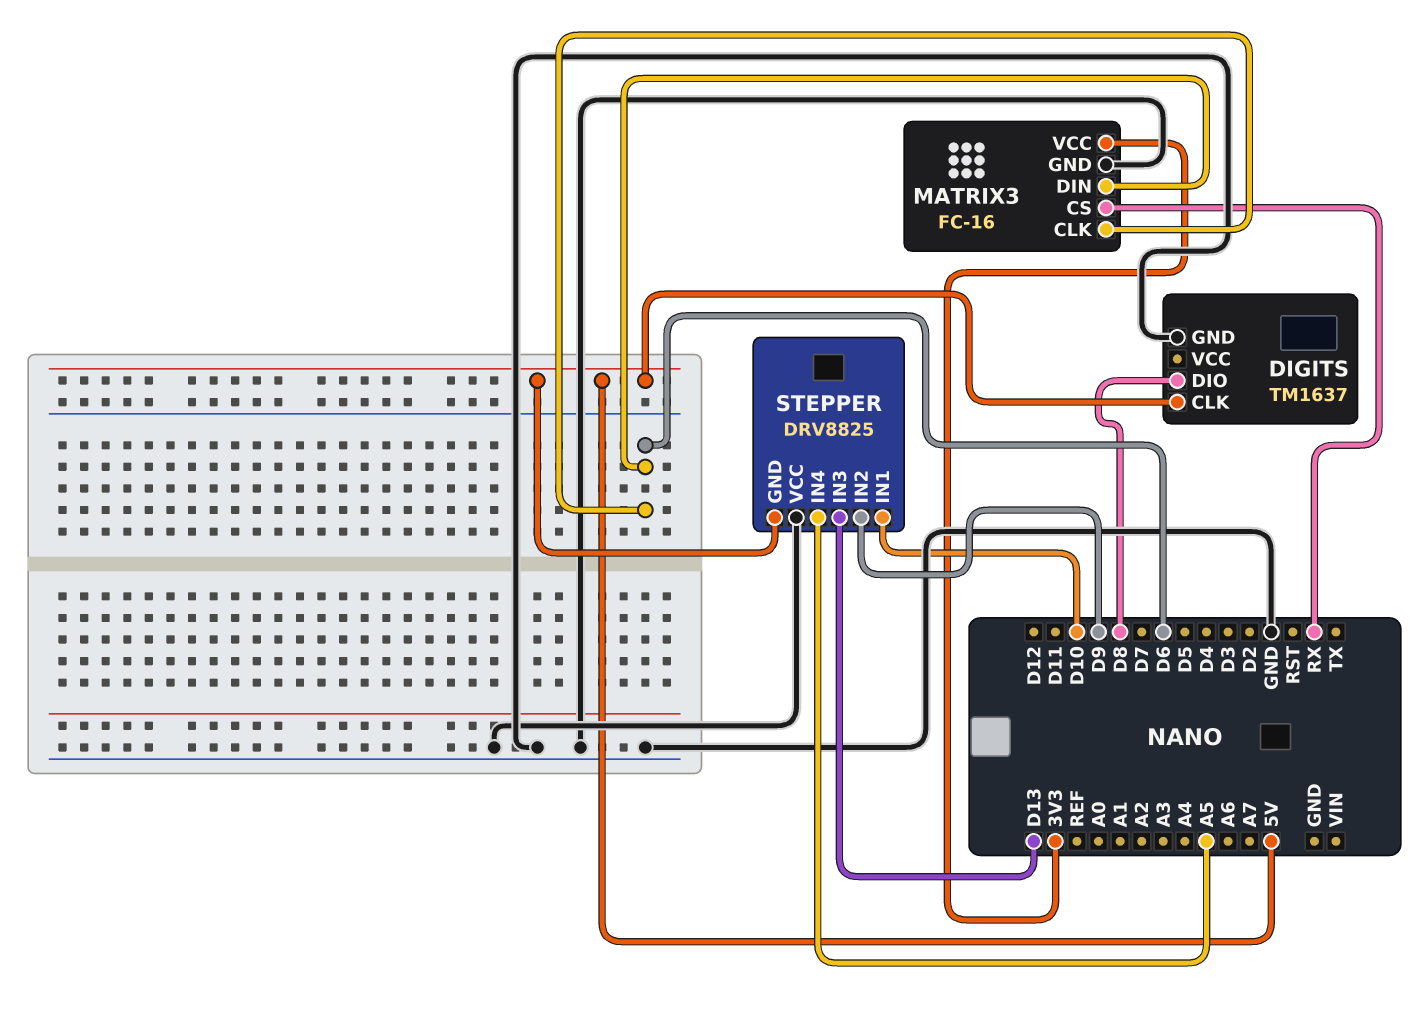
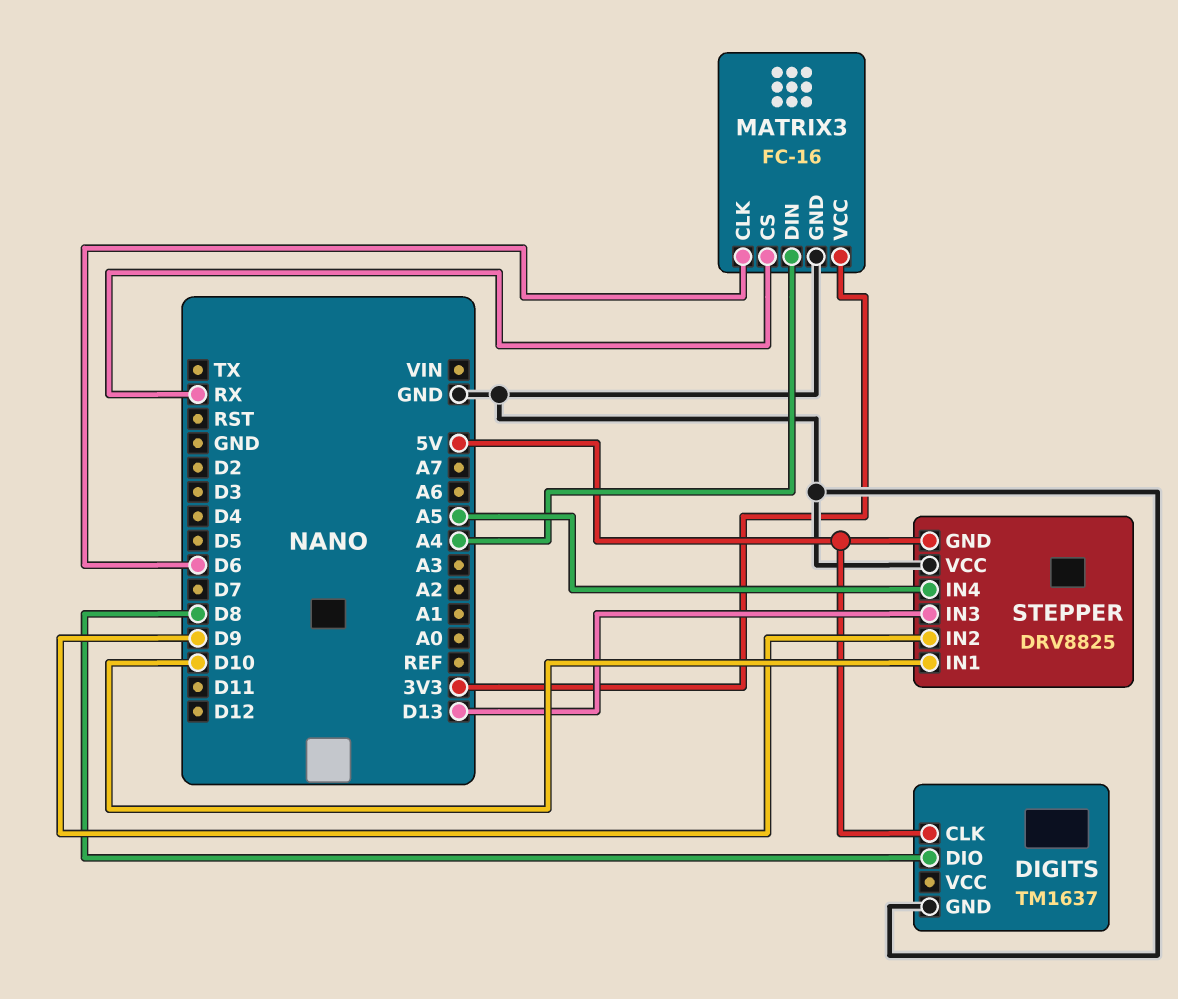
MATRIX3 pin DIN: D6 -> A4

